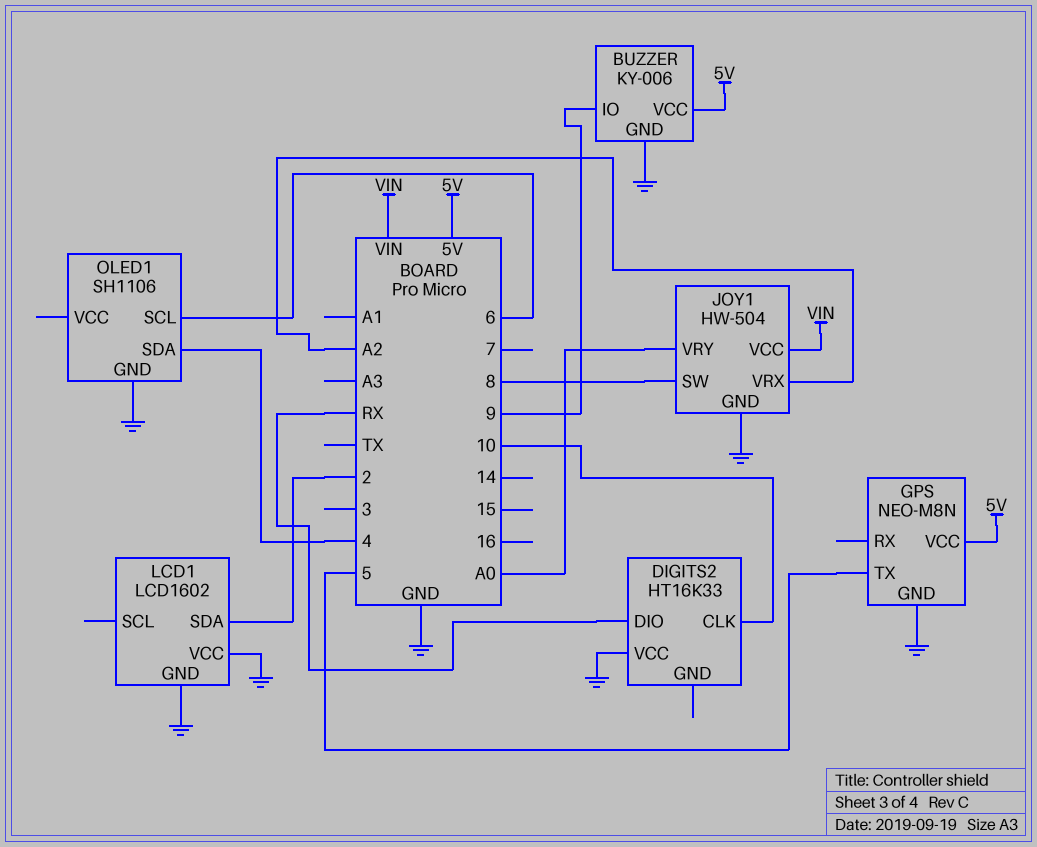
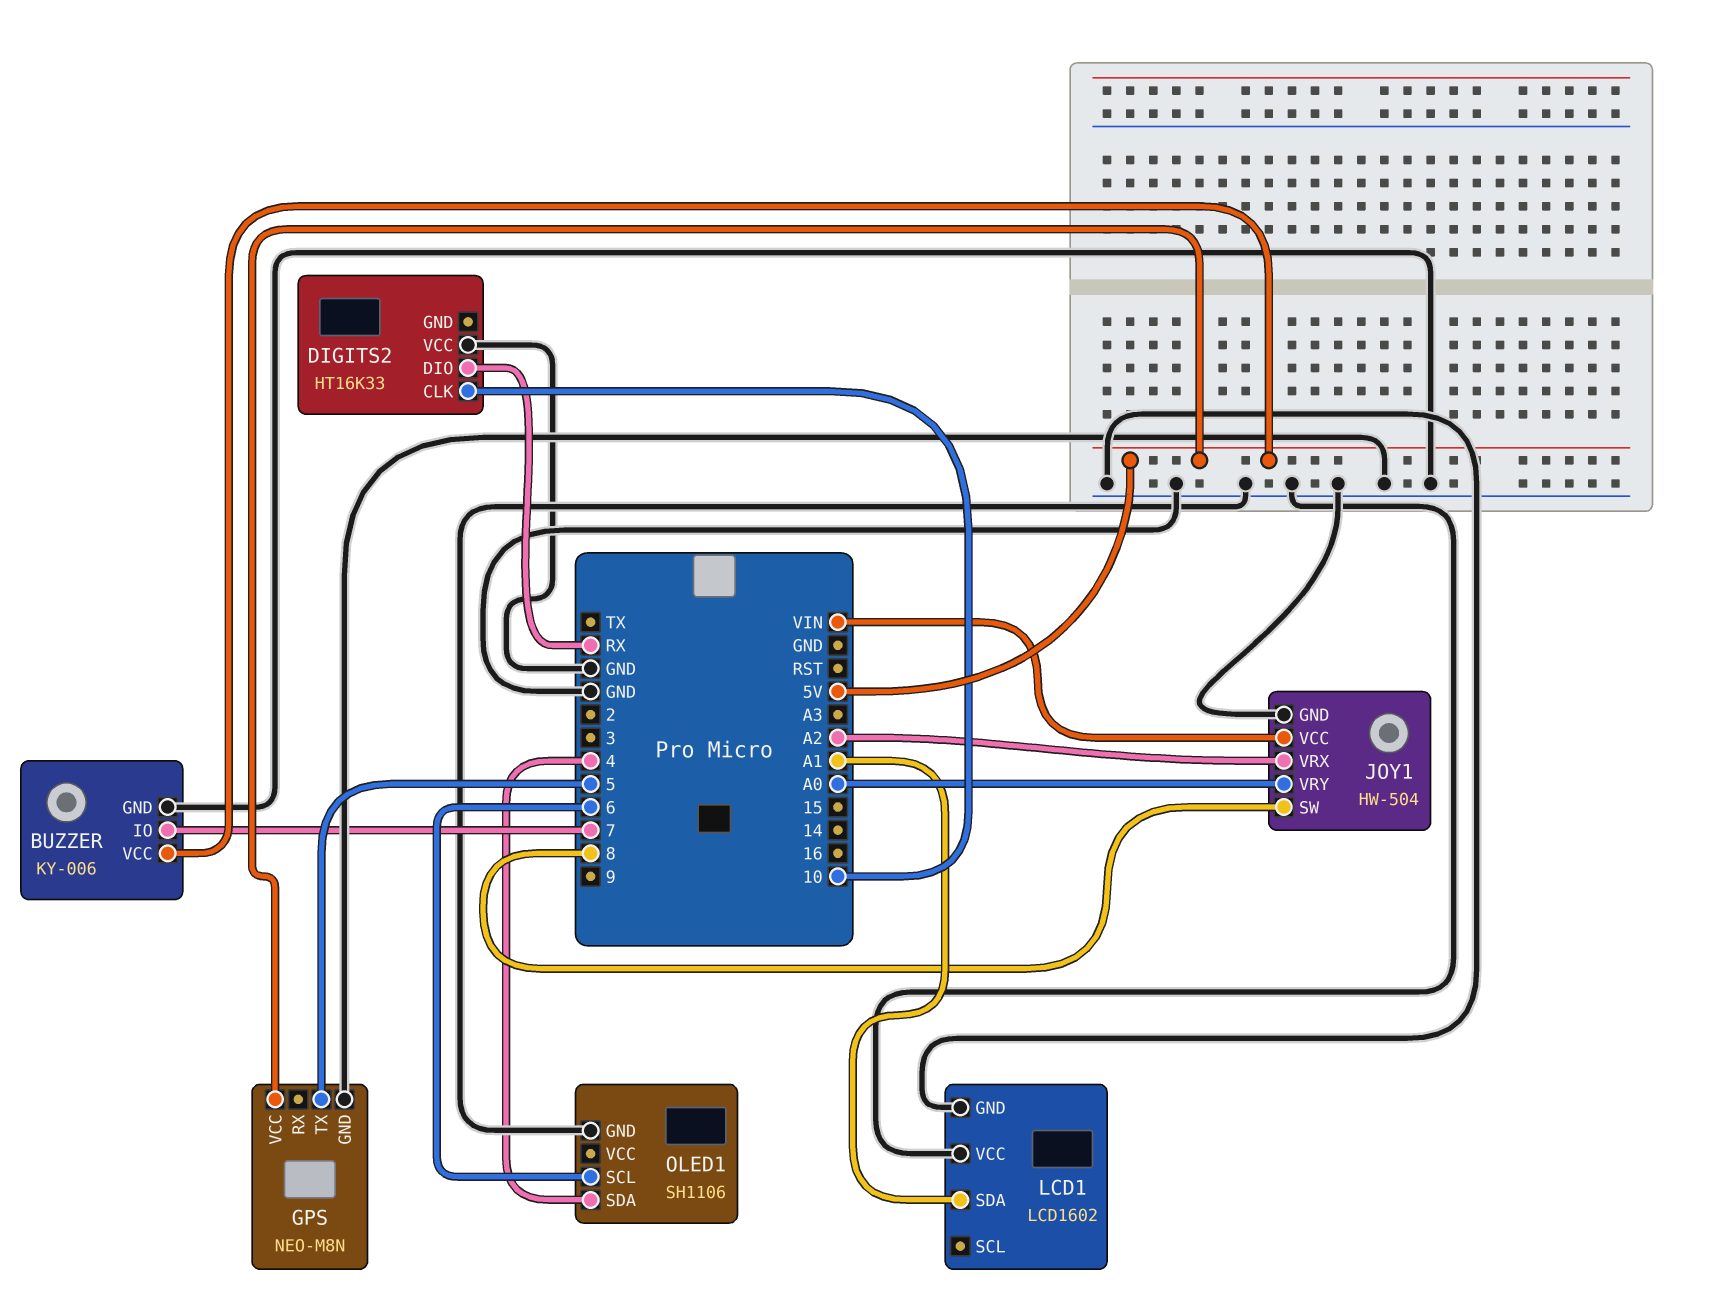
BUZZER pin IO: 9 -> 7
LCD1 pin SDA: 2 -> A1

